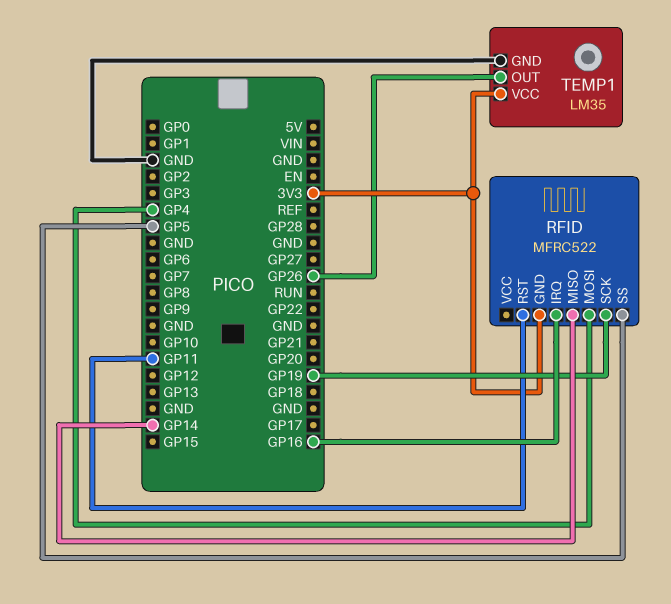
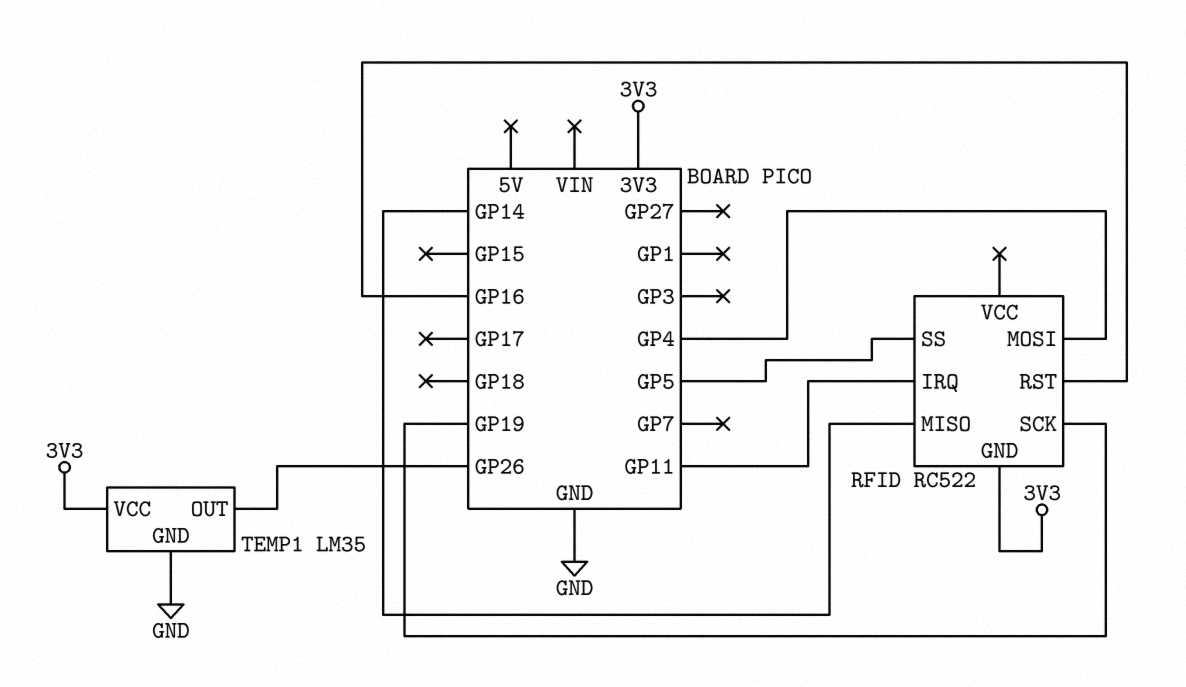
RFID: MFRC522 -> RC522
RFID pin IRQ: GP16 -> GP11
RFID pin RST: GP11 -> GP16

